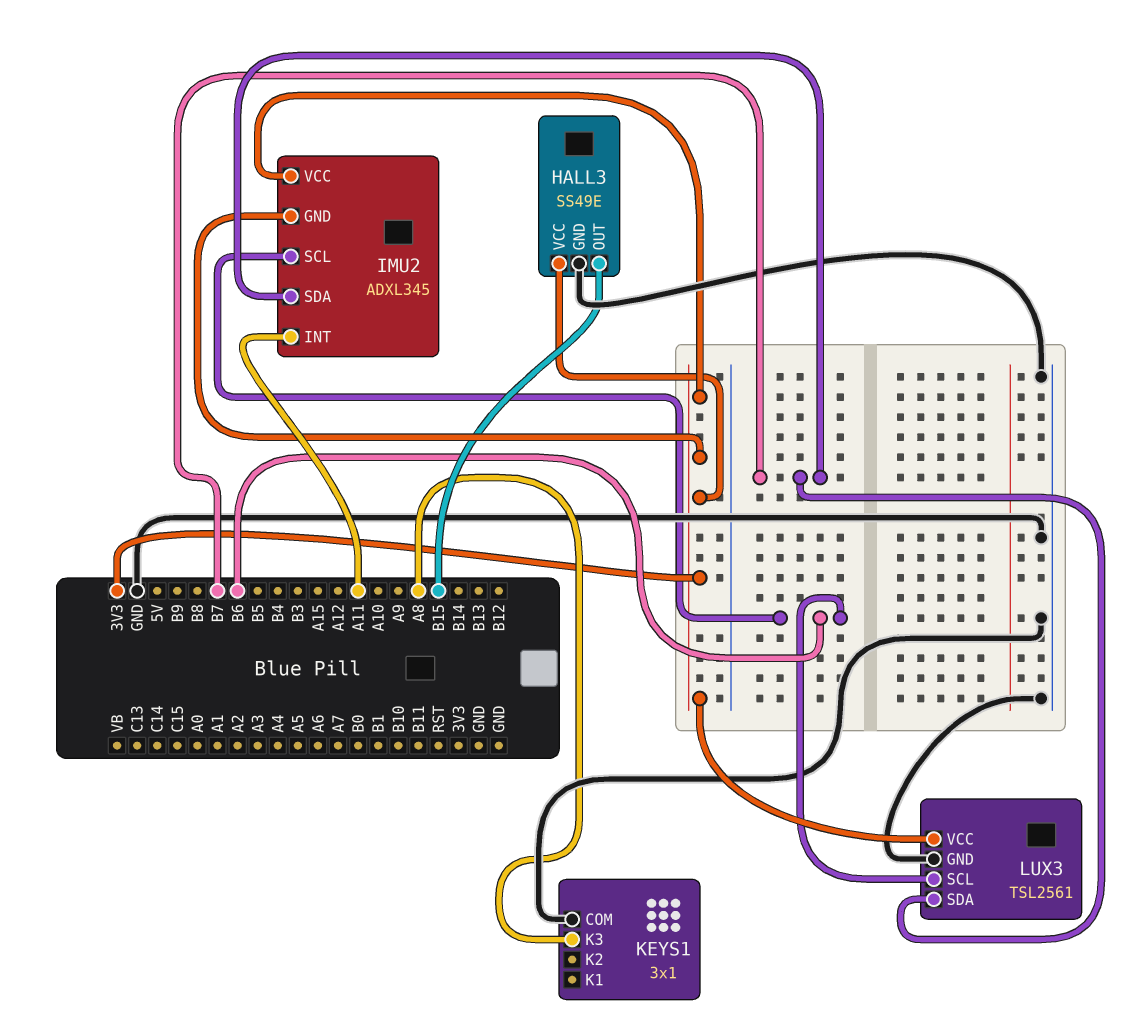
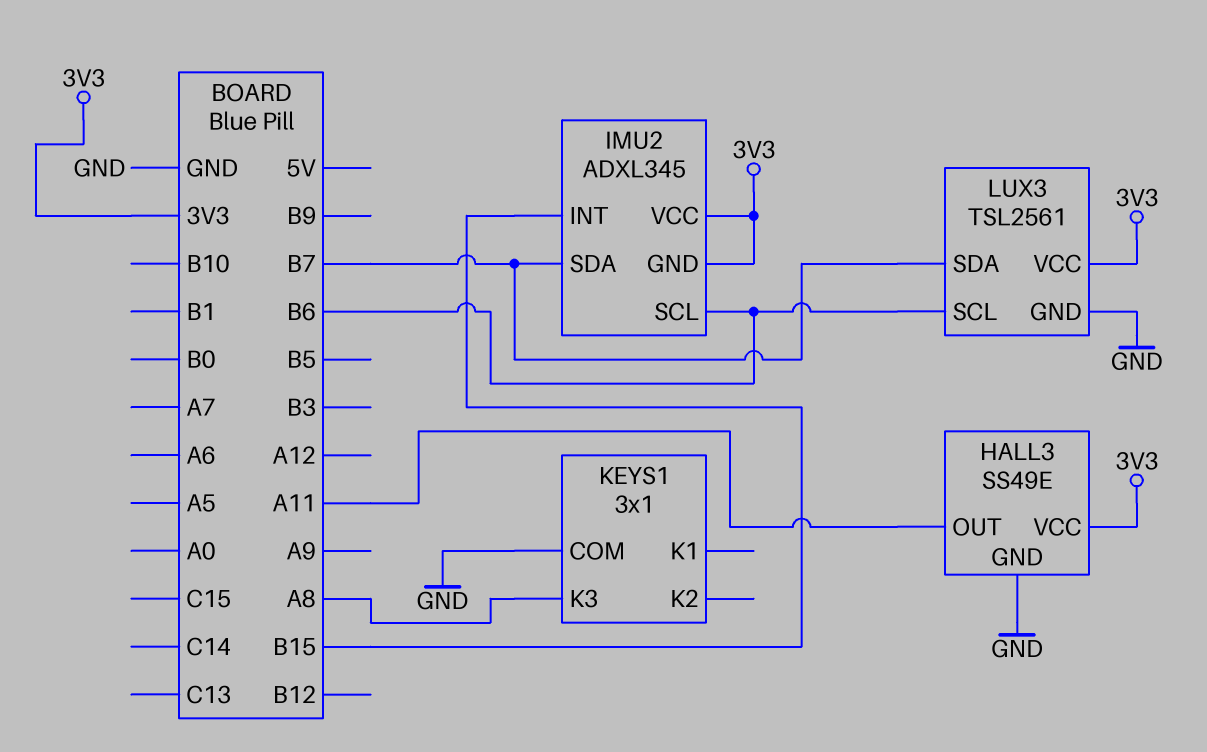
HALL3 pin OUT: B15 -> A11
IMU2 pin INT: A11 -> B15

